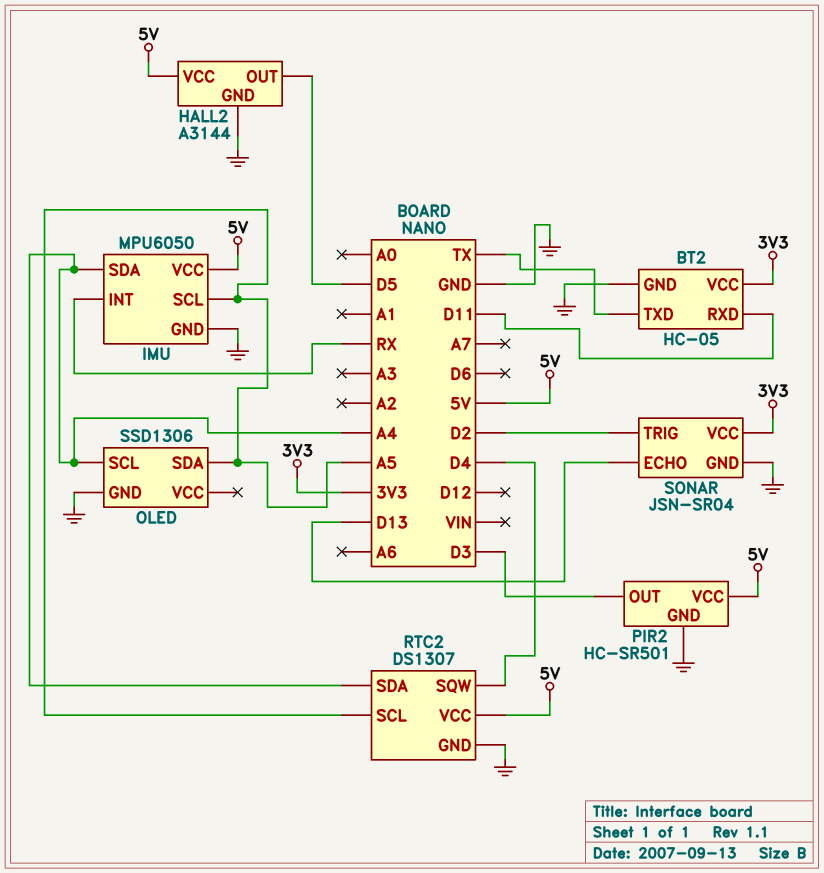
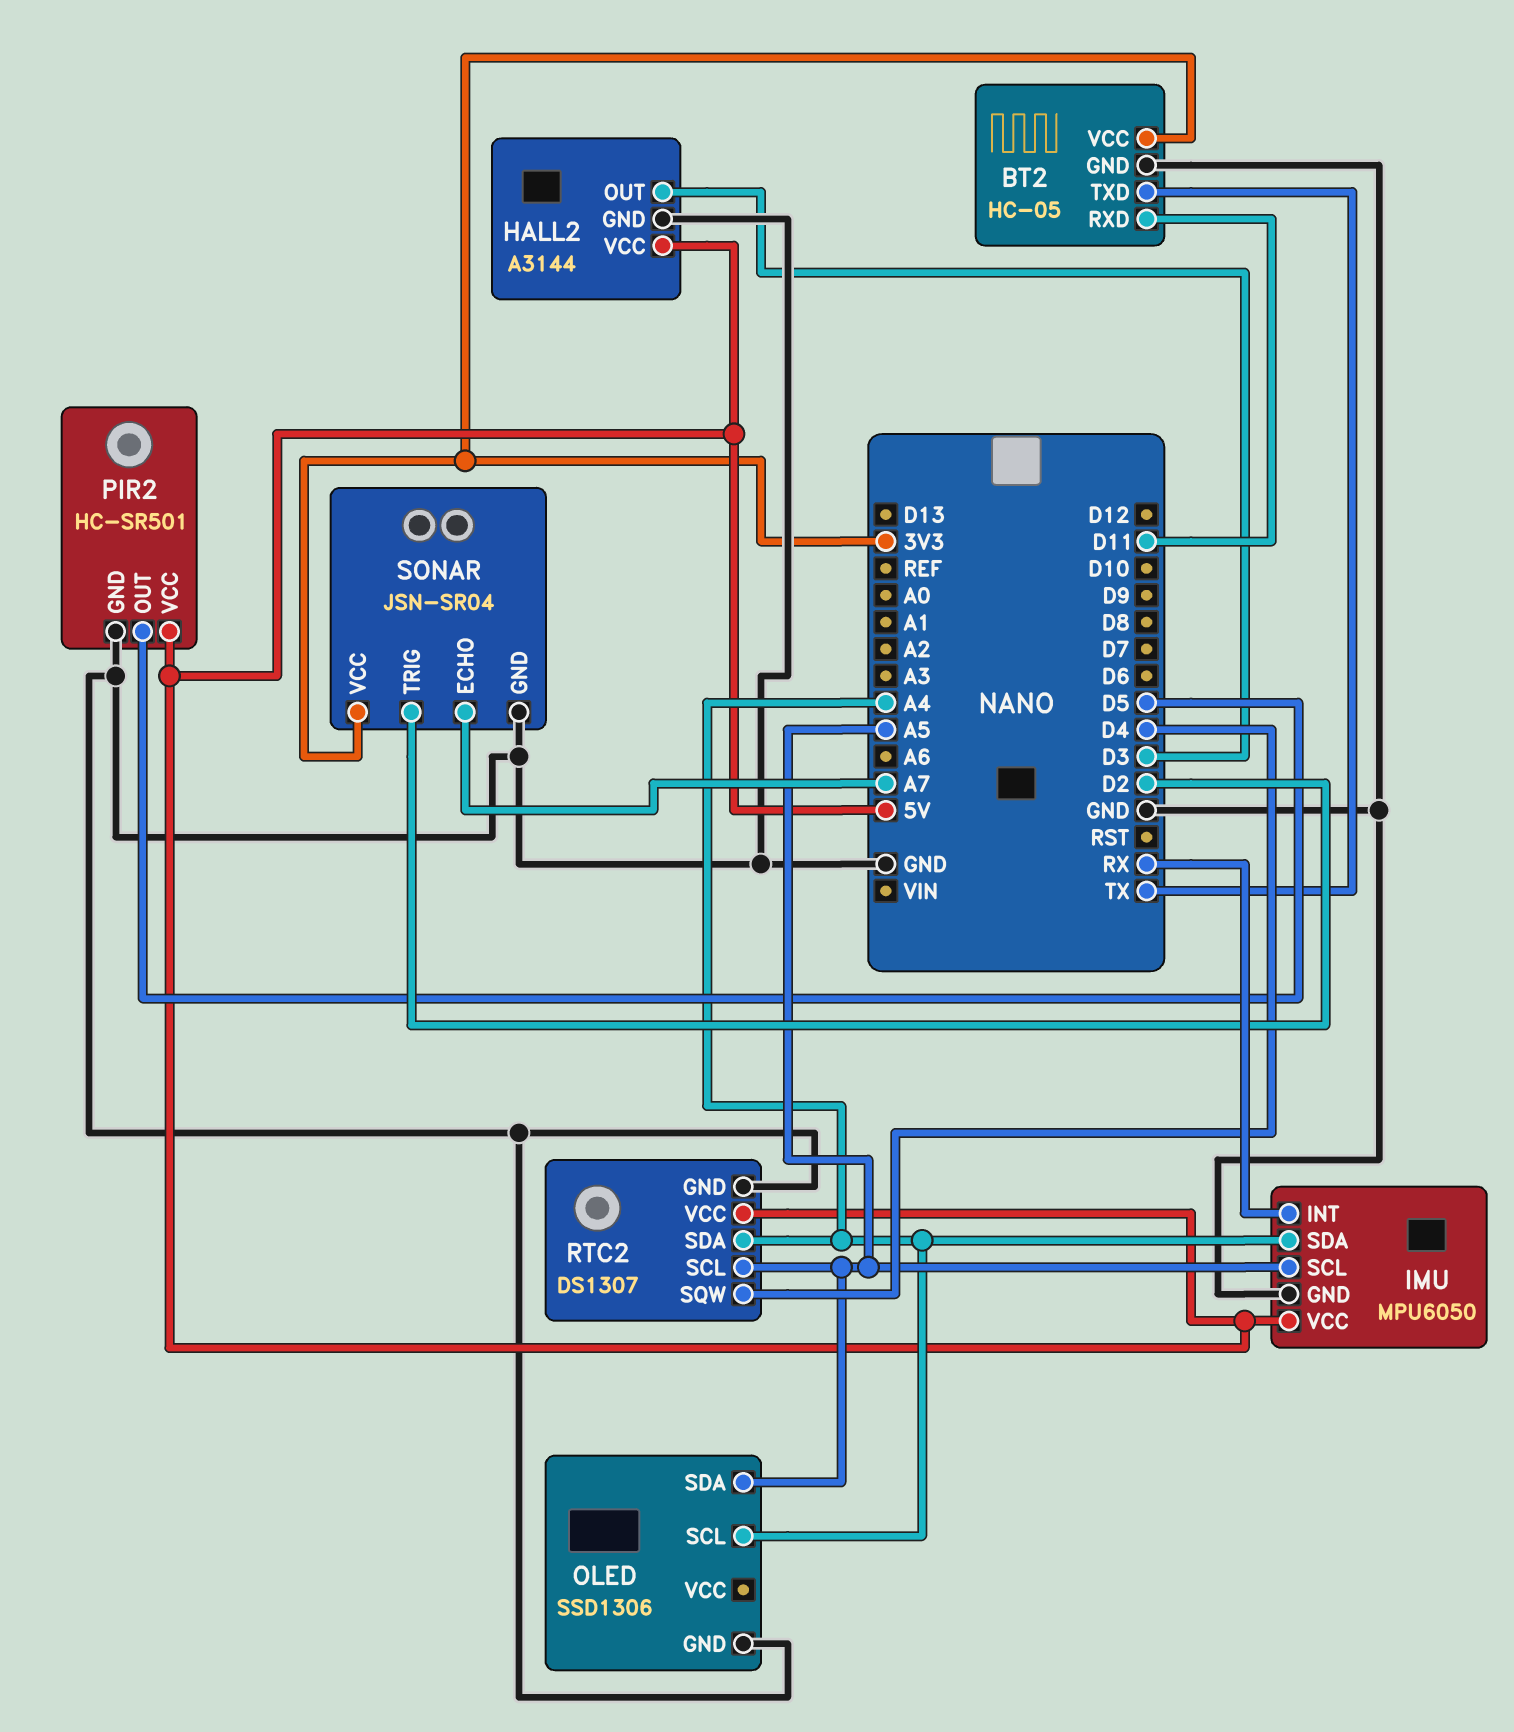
HALL2 pin OUT: D5 -> D3
PIR2 pin OUT: D3 -> D5
SONAR pin ECHO: D13 -> A7

